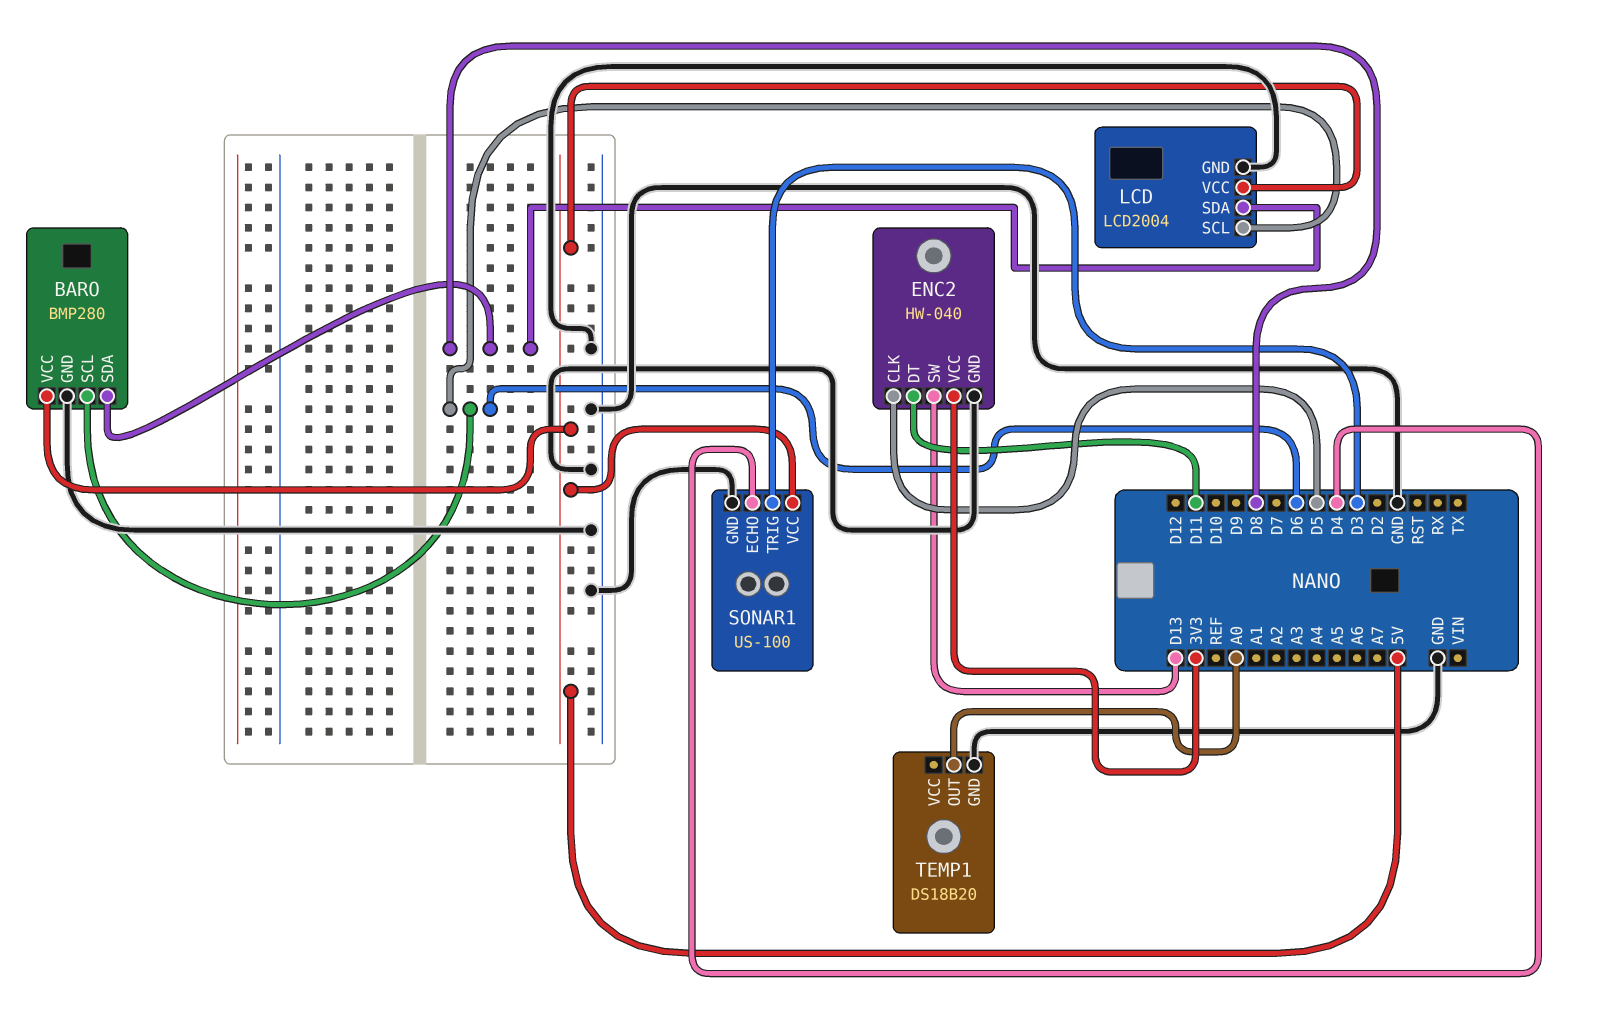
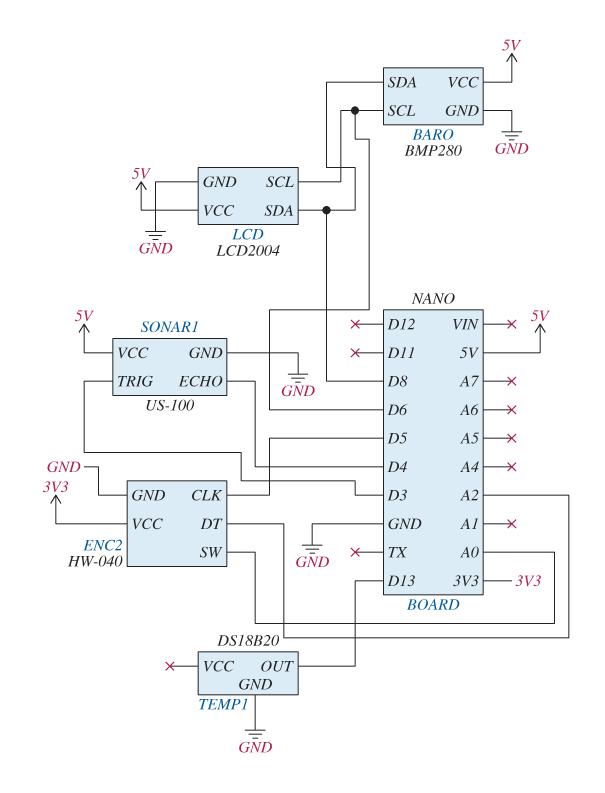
ENC2 pin DT: D11 -> A2
ENC2 pin SW: D13 -> A0
TEMP1 pin OUT: A0 -> D13

